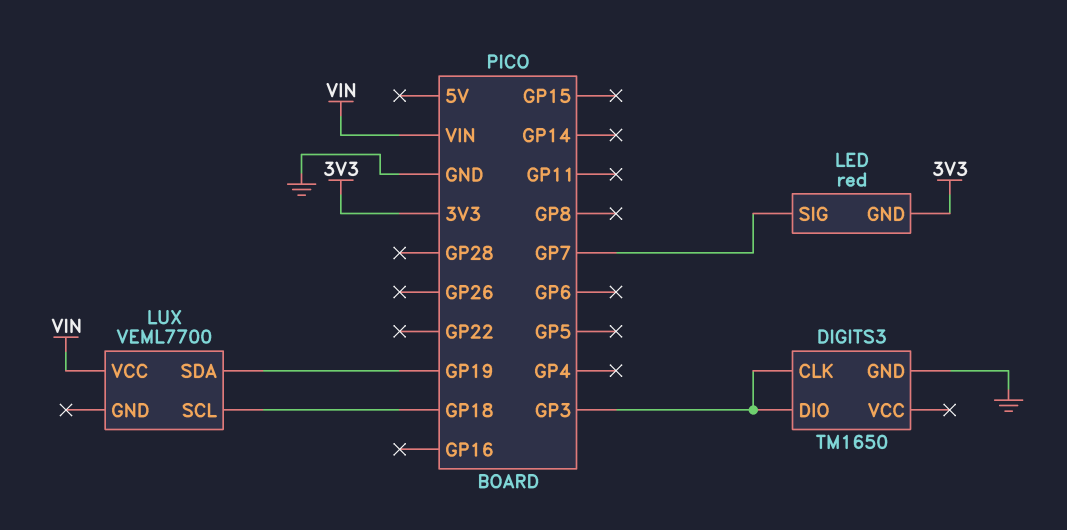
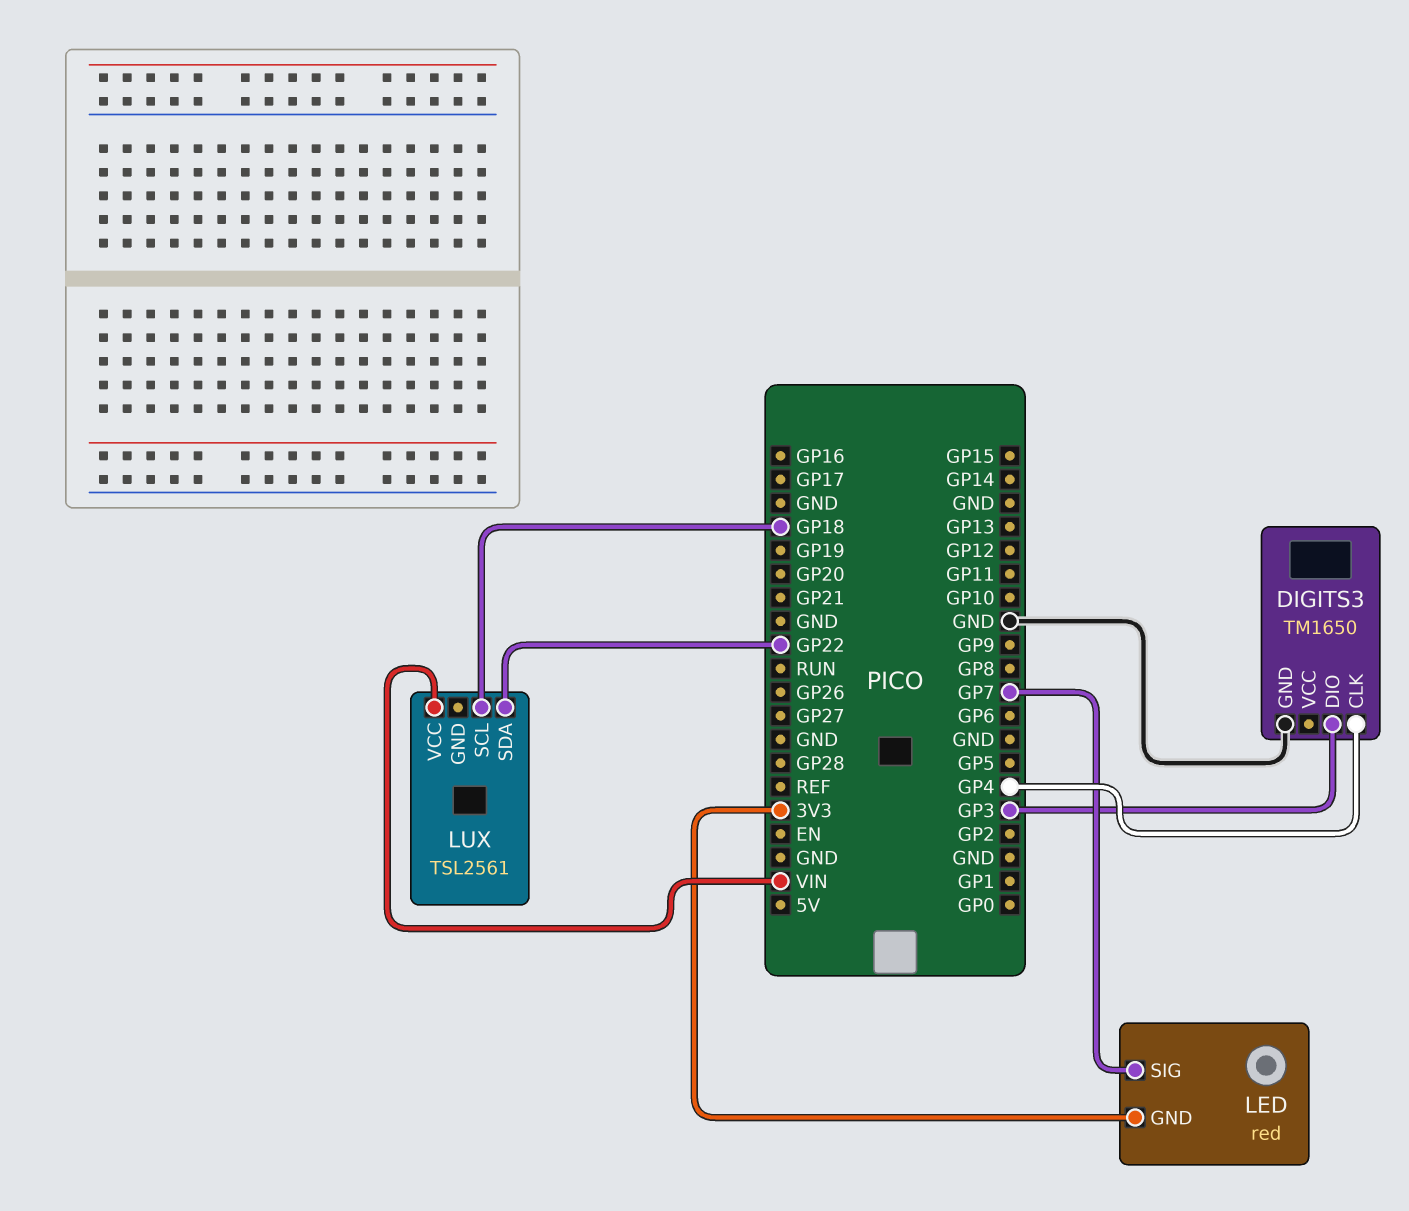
DIGITS3 pin CLK: GP3 -> GP4
LUX: VEML7700 -> TSL2561
LUX pin SDA: GP19 -> GP22

